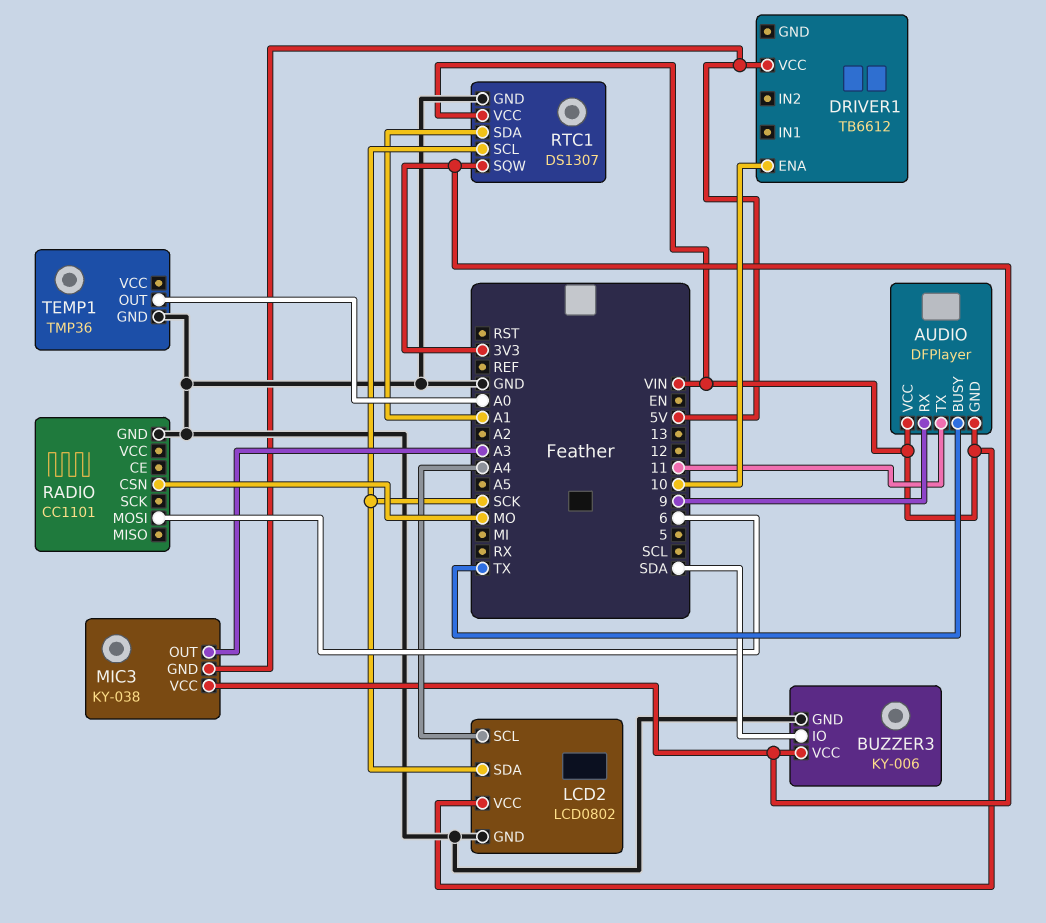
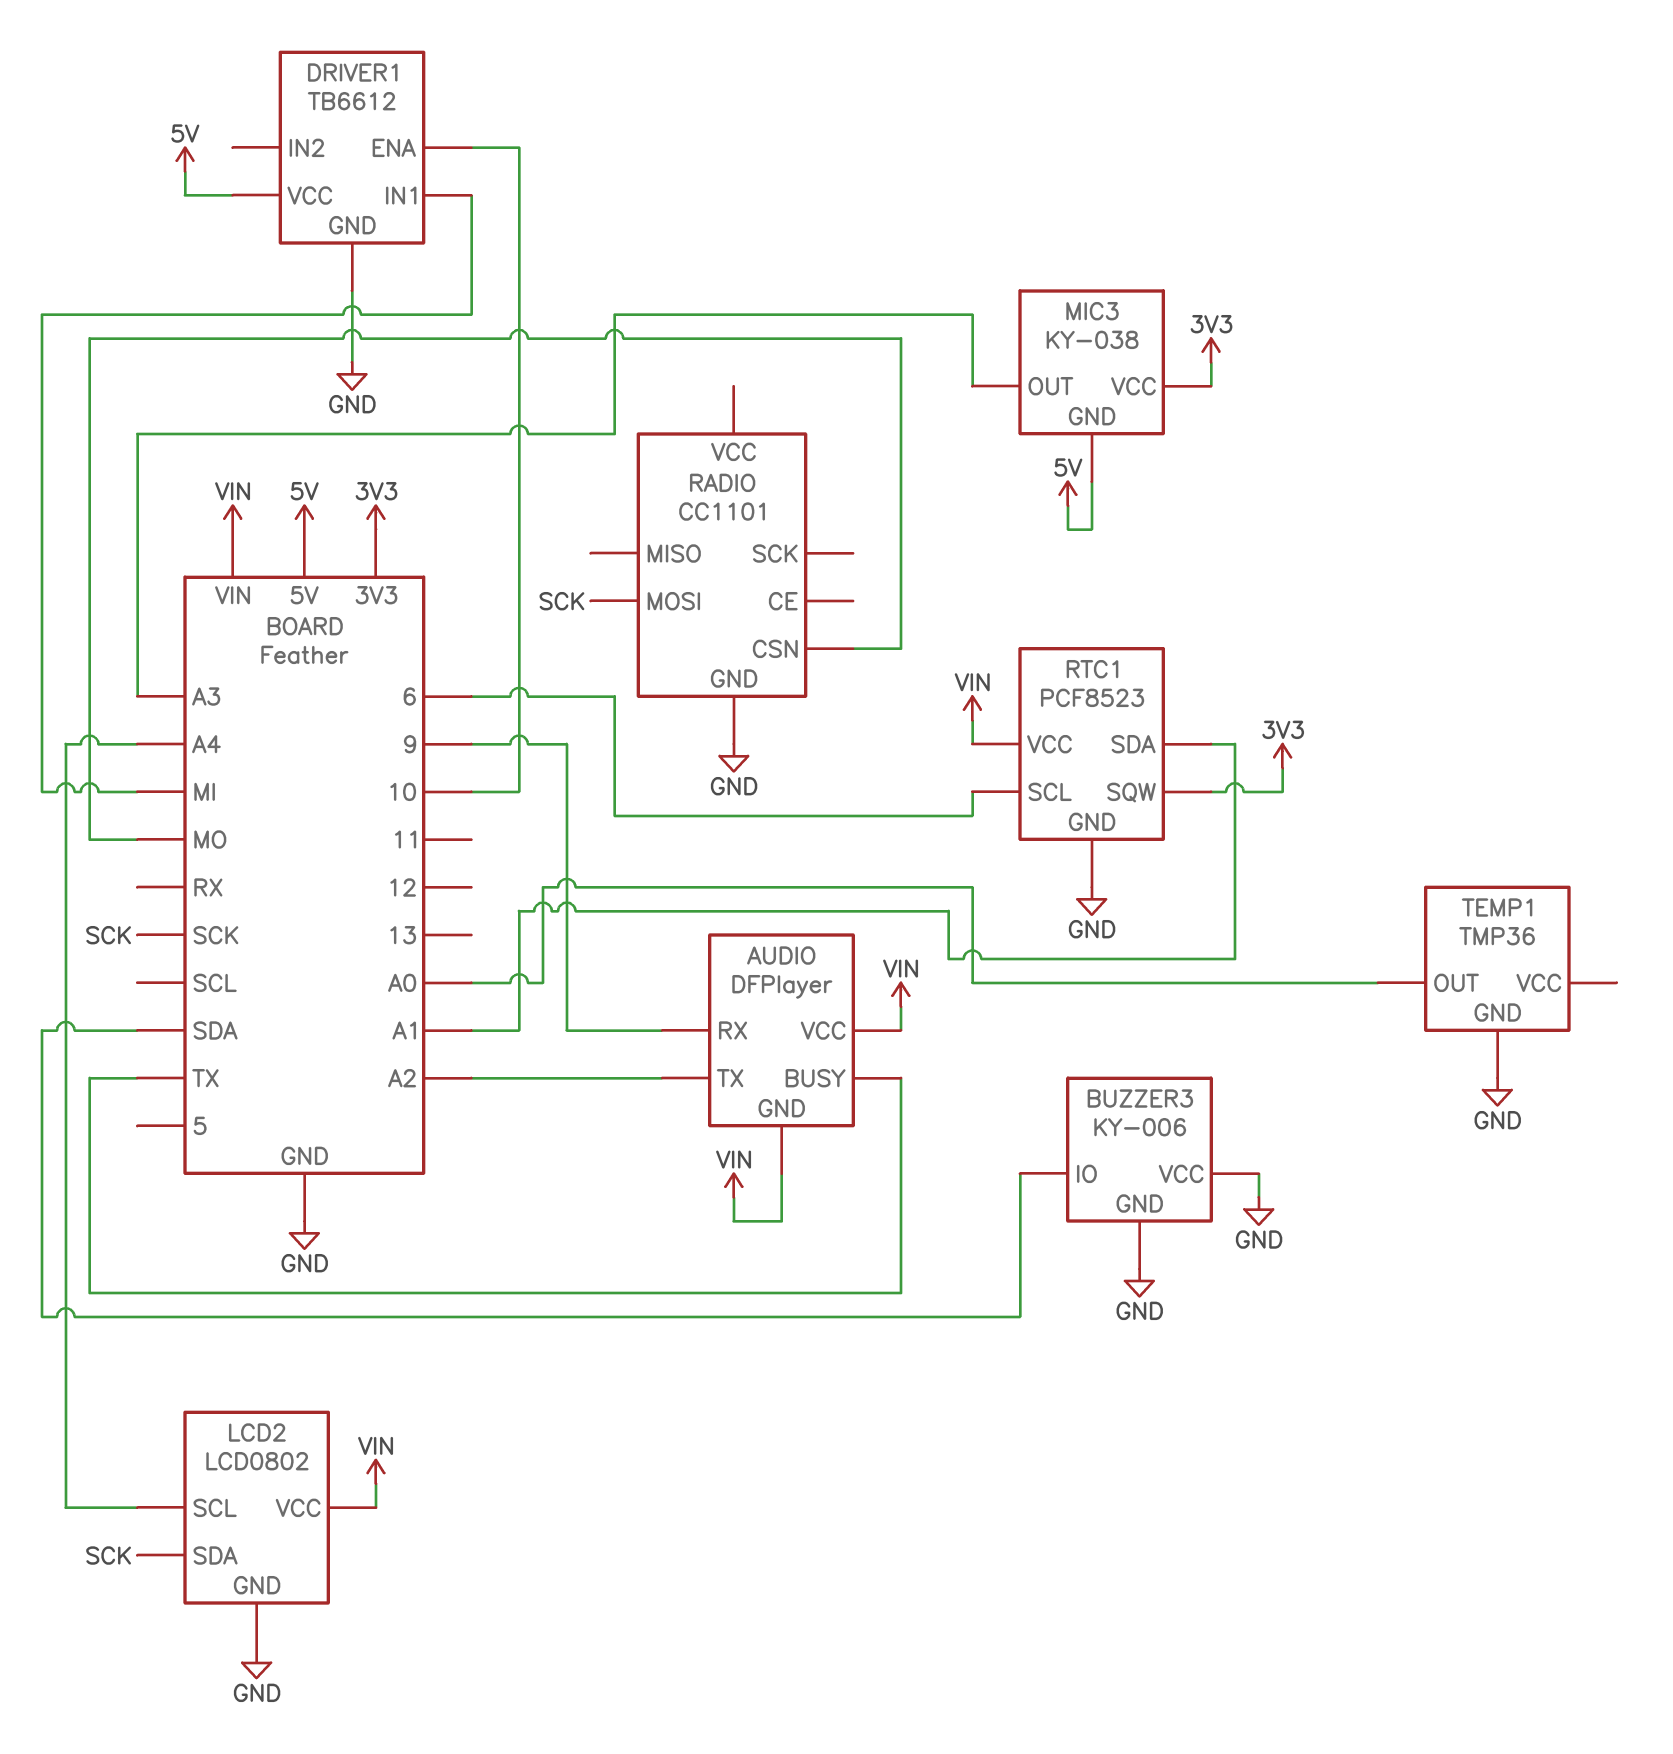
AUDIO pin TX: 11 -> A2
BUZZER3 pin VCC: 3V3 -> GND
DRIVER1 pin GND: none -> GND
DRIVER1 pin IN1: none -> MI
RADIO pin MOSI: 6 -> SCK
RTC1: DS1307 -> PCF8523
RTC1 pin SCL: SCK -> 6

